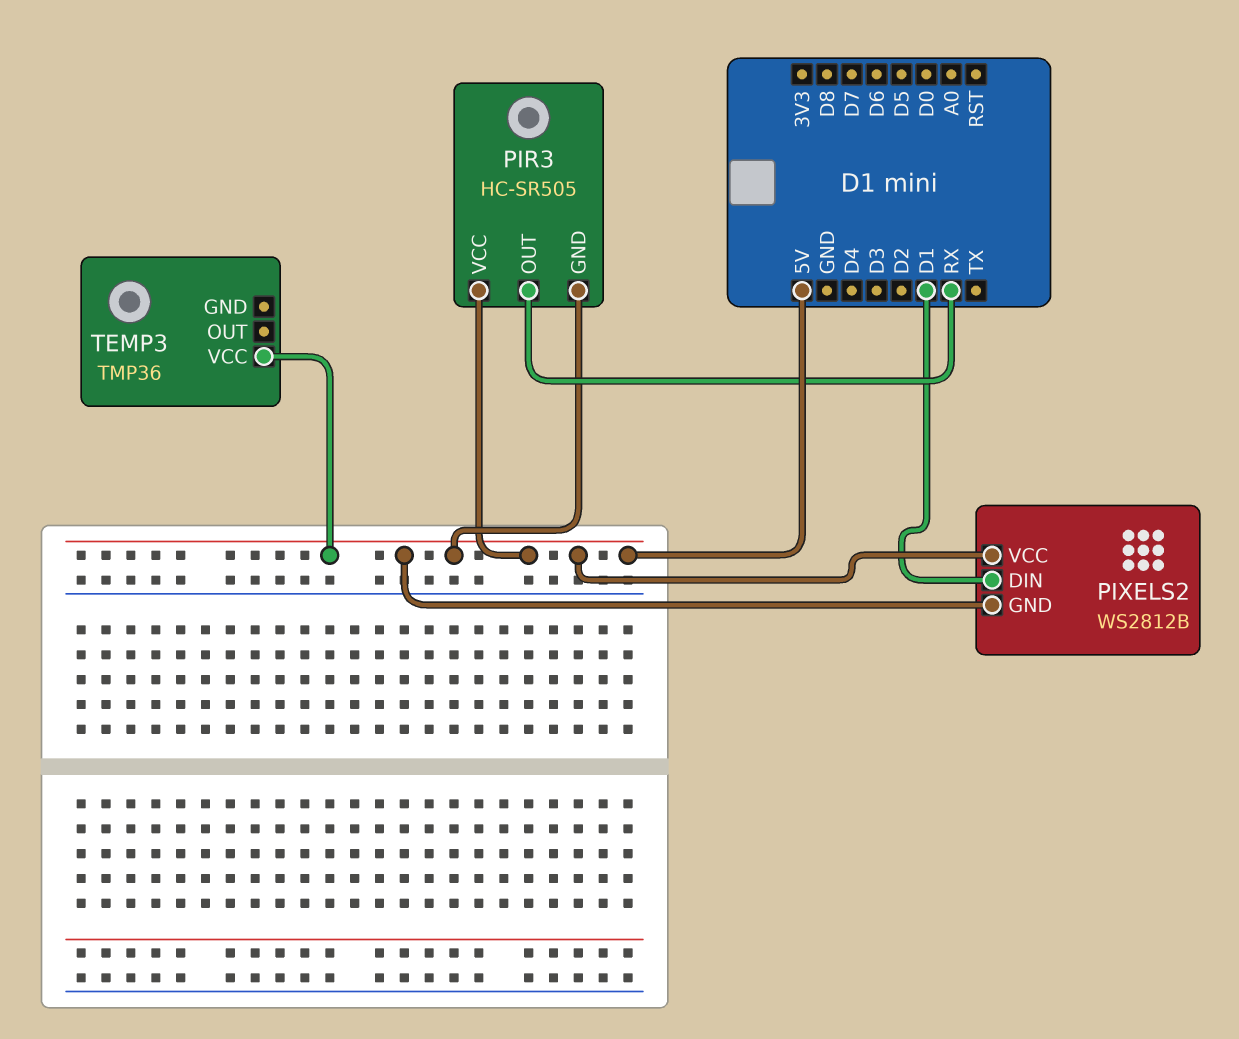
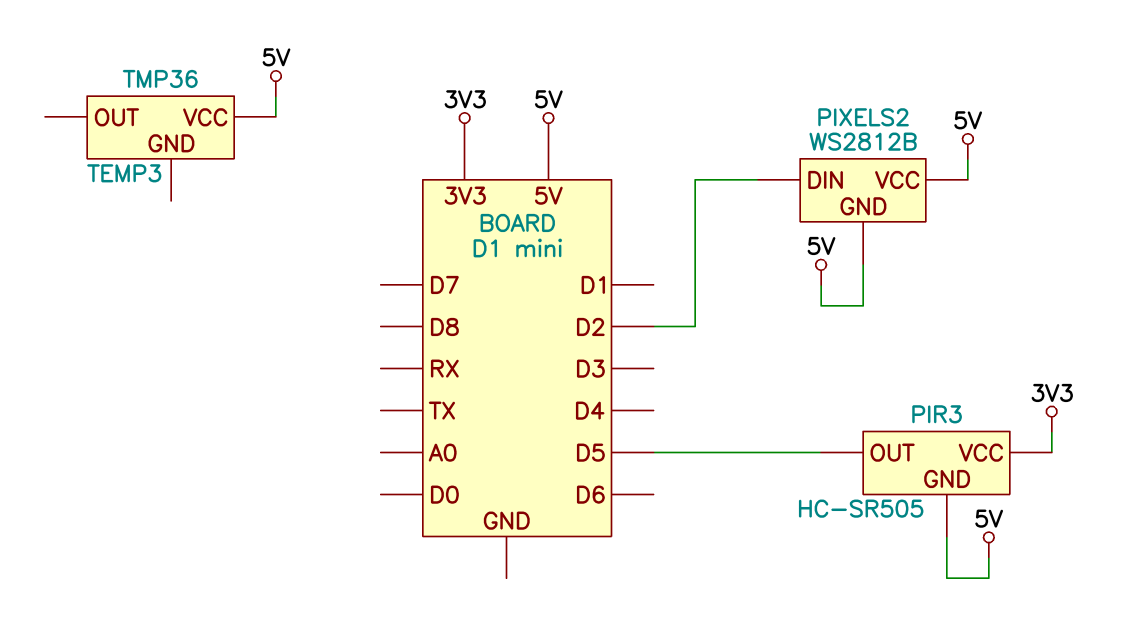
PIR3 pin OUT: RX -> D5
PIR3 pin VCC: 5V -> 3V3
PIXELS2 pin DIN: D1 -> D2

